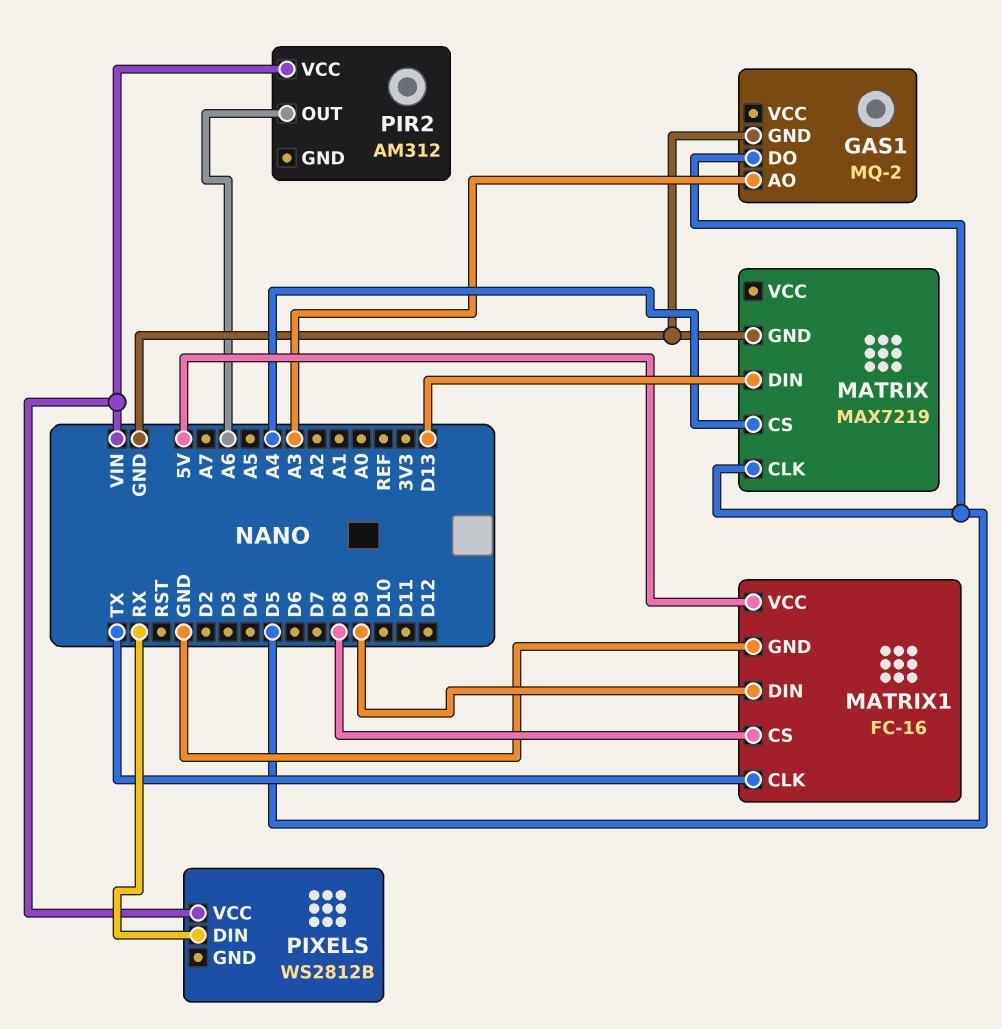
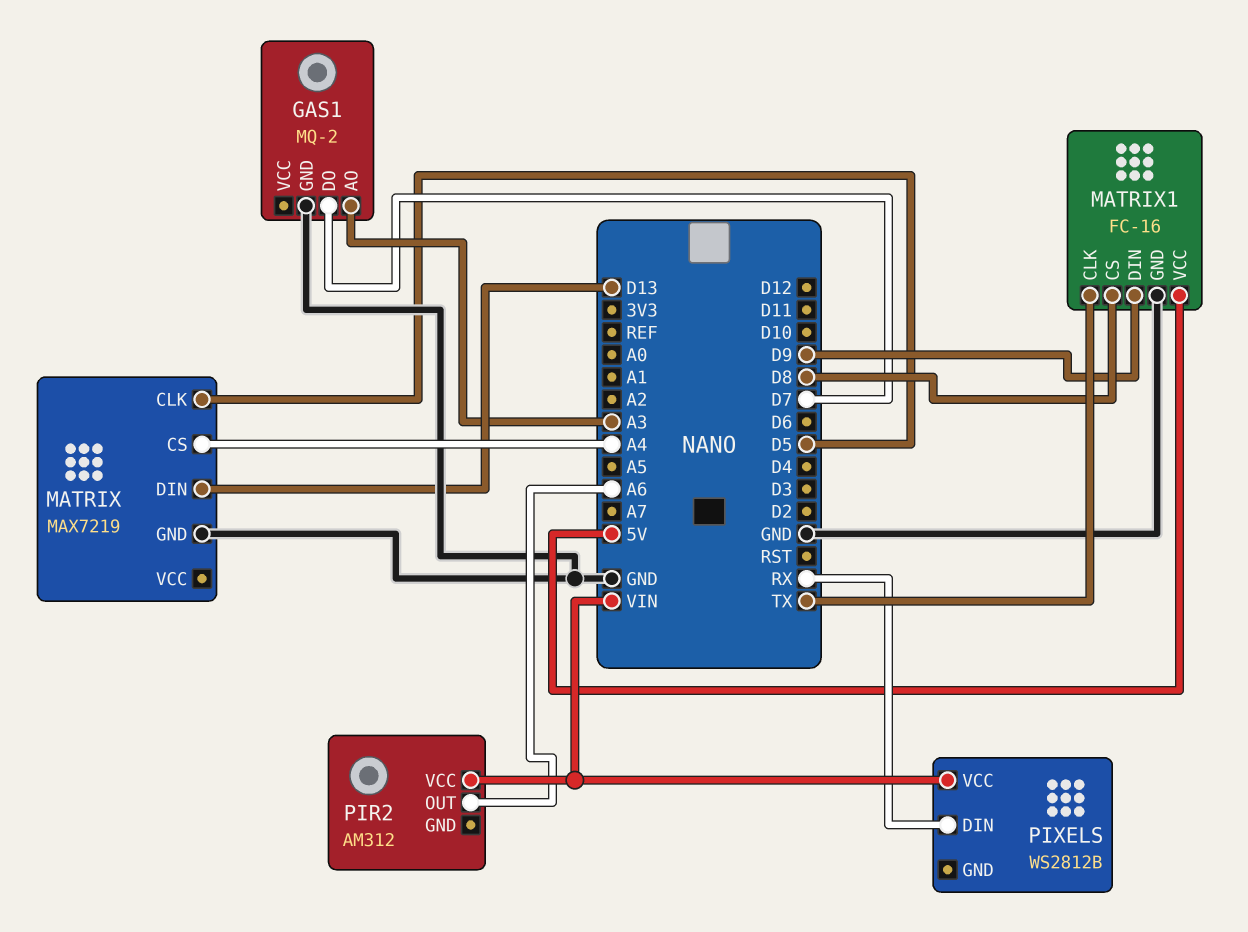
GAS1 pin DO: D5 -> D7

